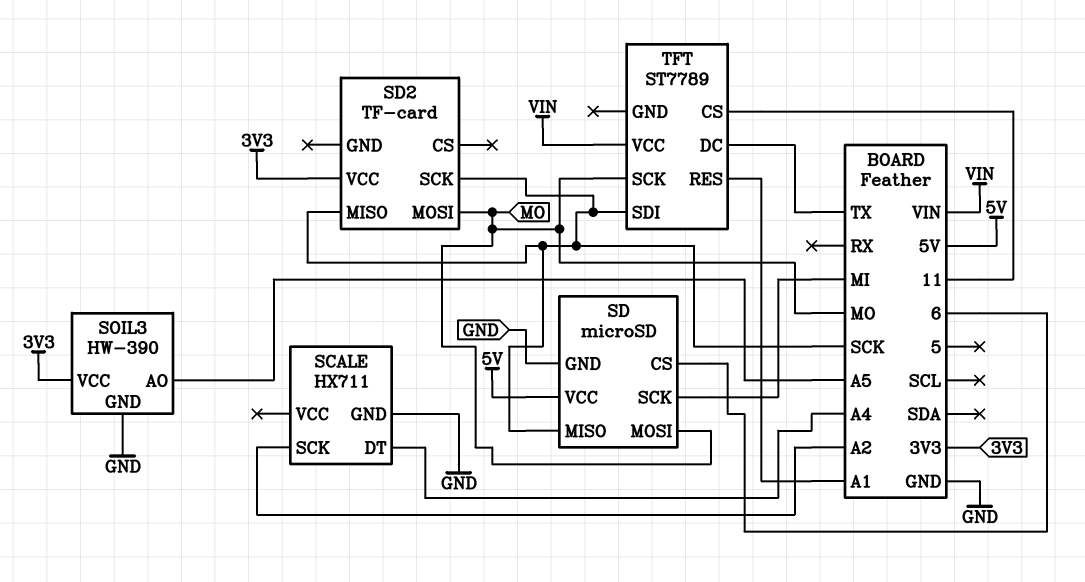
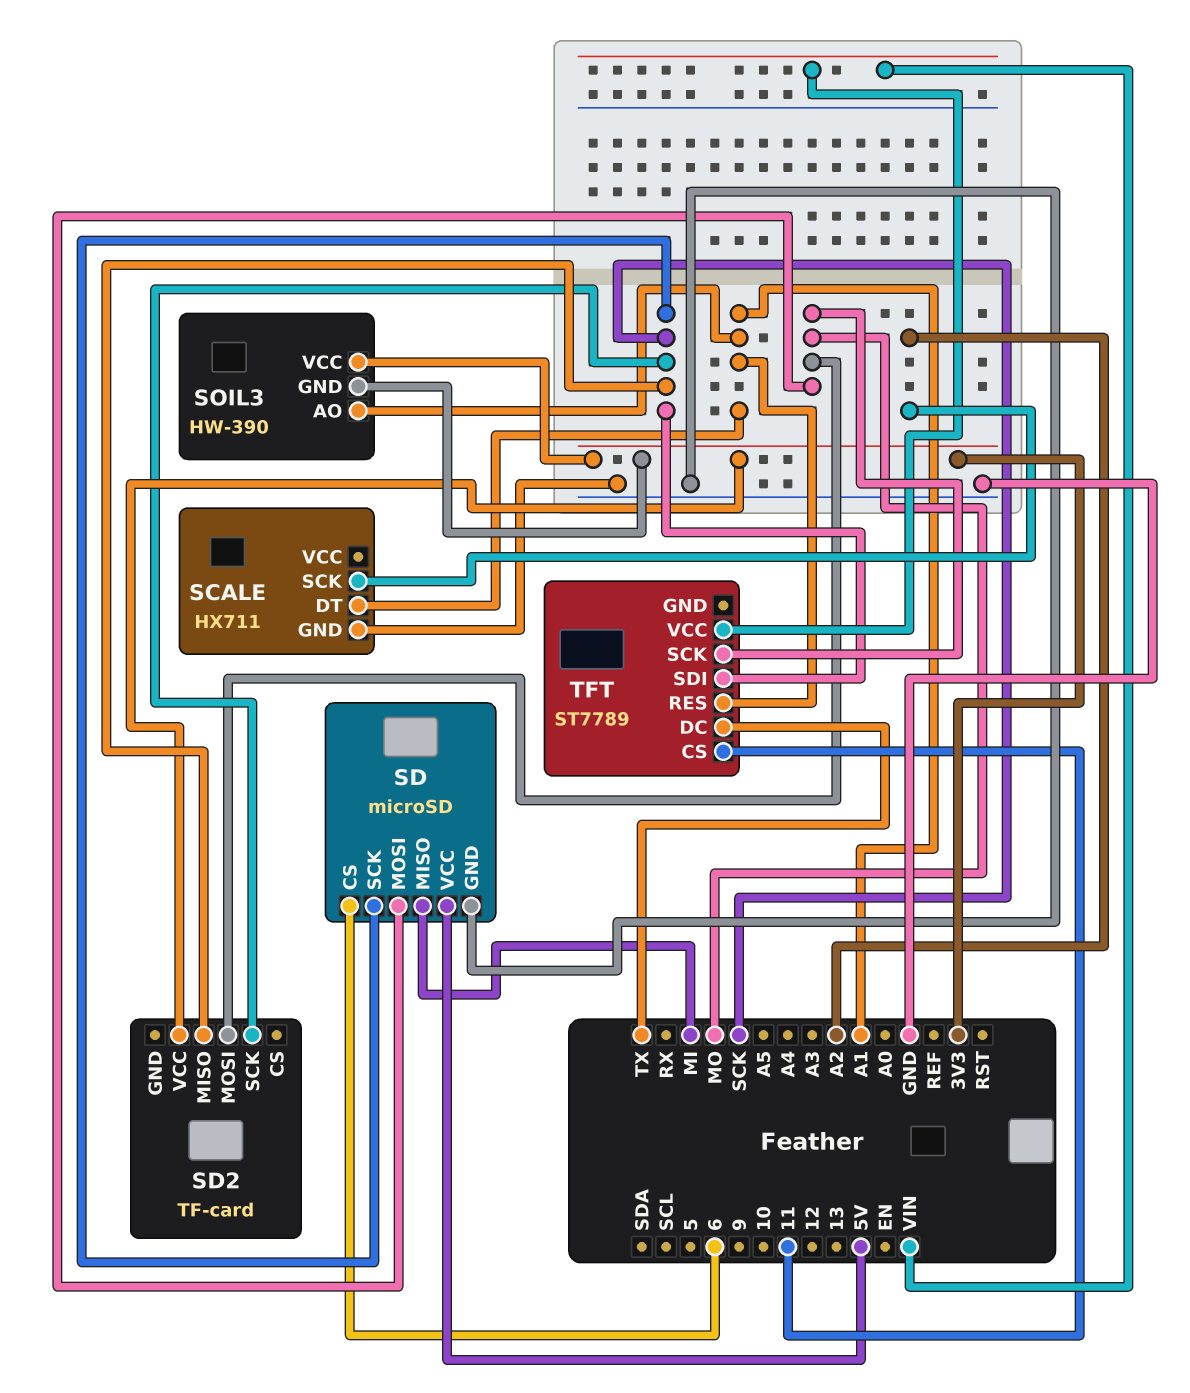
SCALE pin DT: A4 -> A1
SD pin MISO: SCK -> MI
SD pin SCK: MI -> SCK
SOIL3 pin AO: A5 -> A1
SOIL3 pin GND: GND -> 3V3

